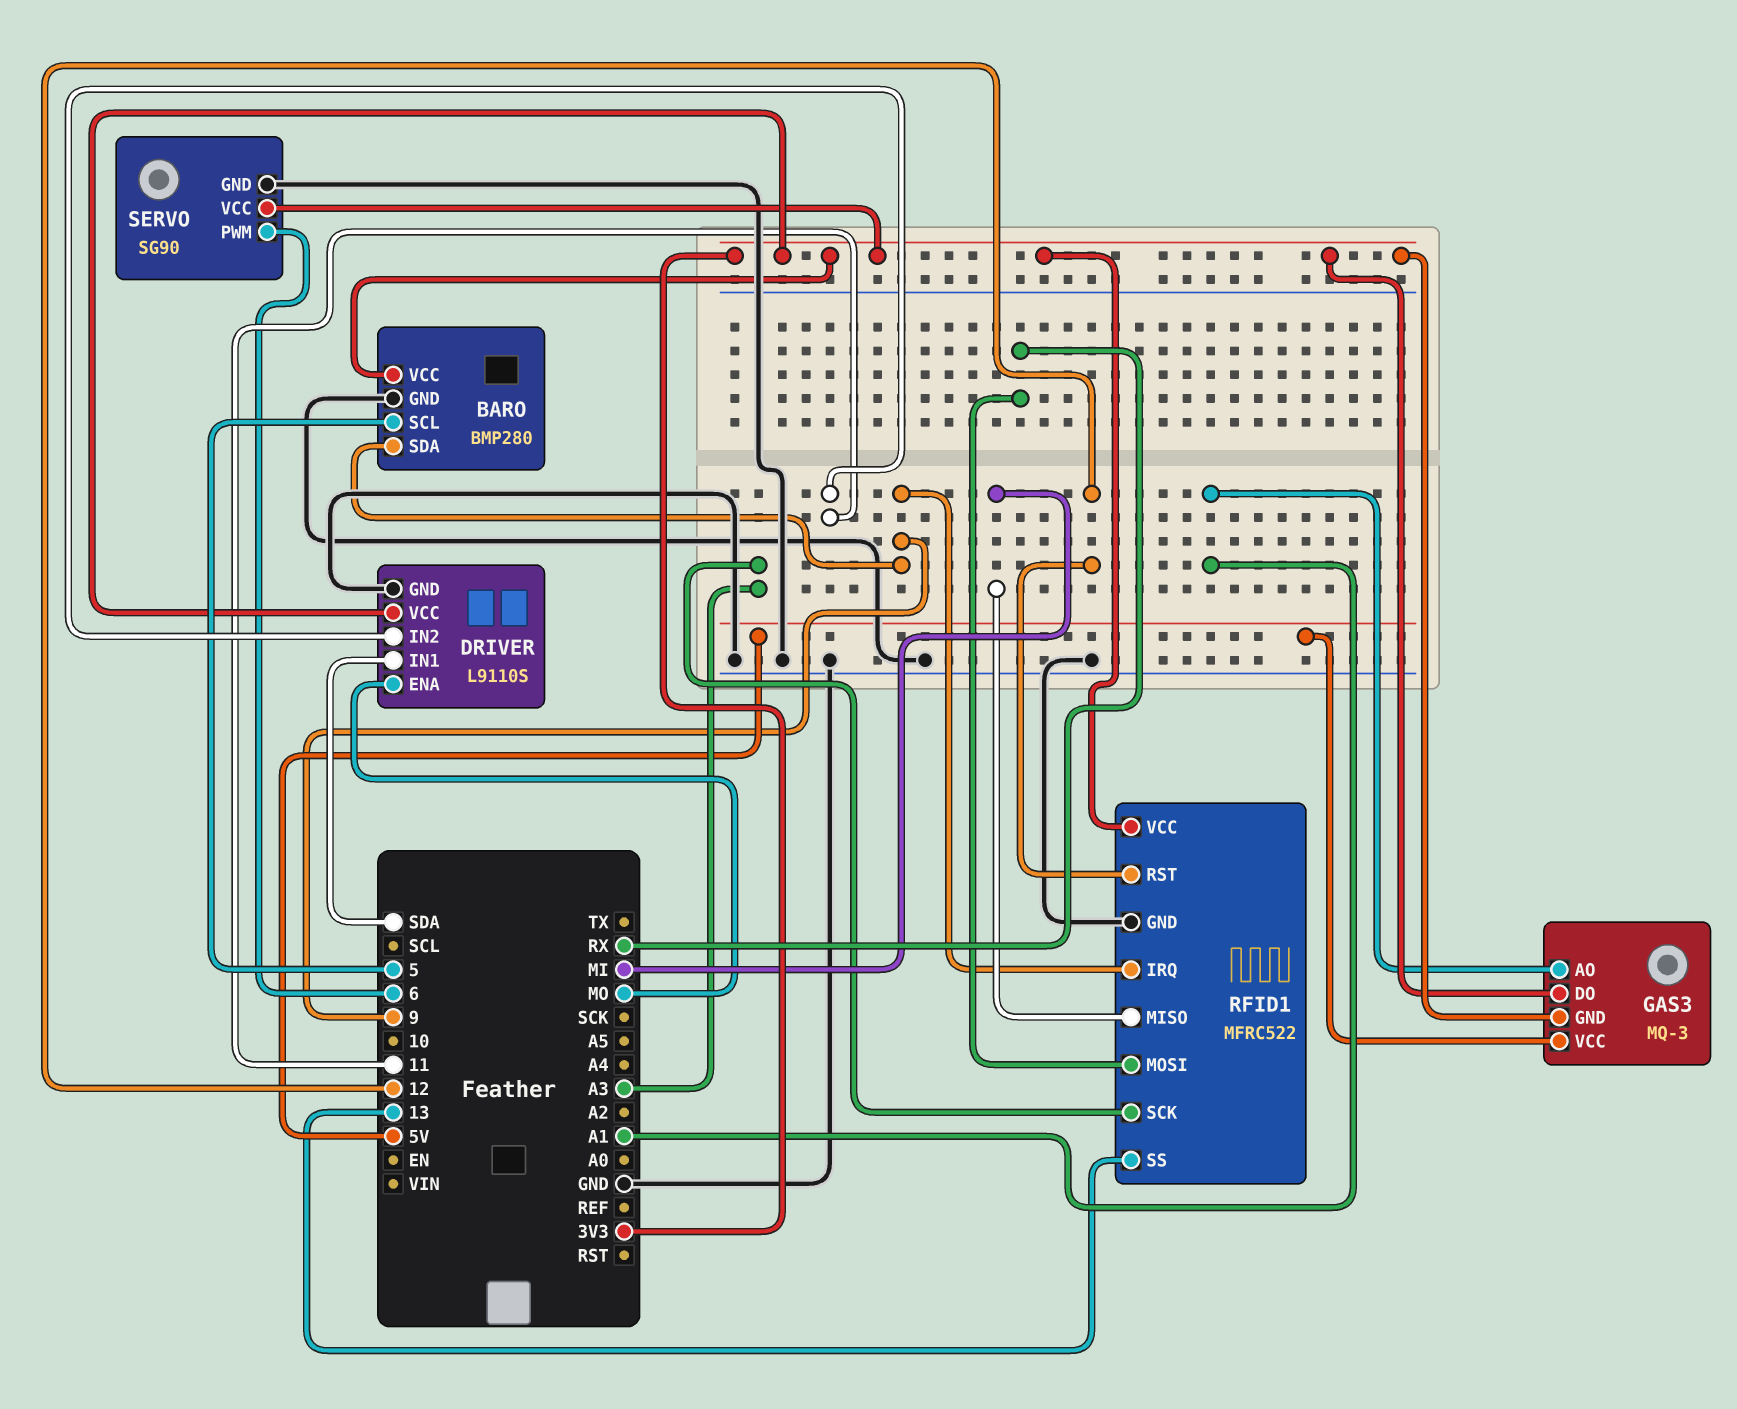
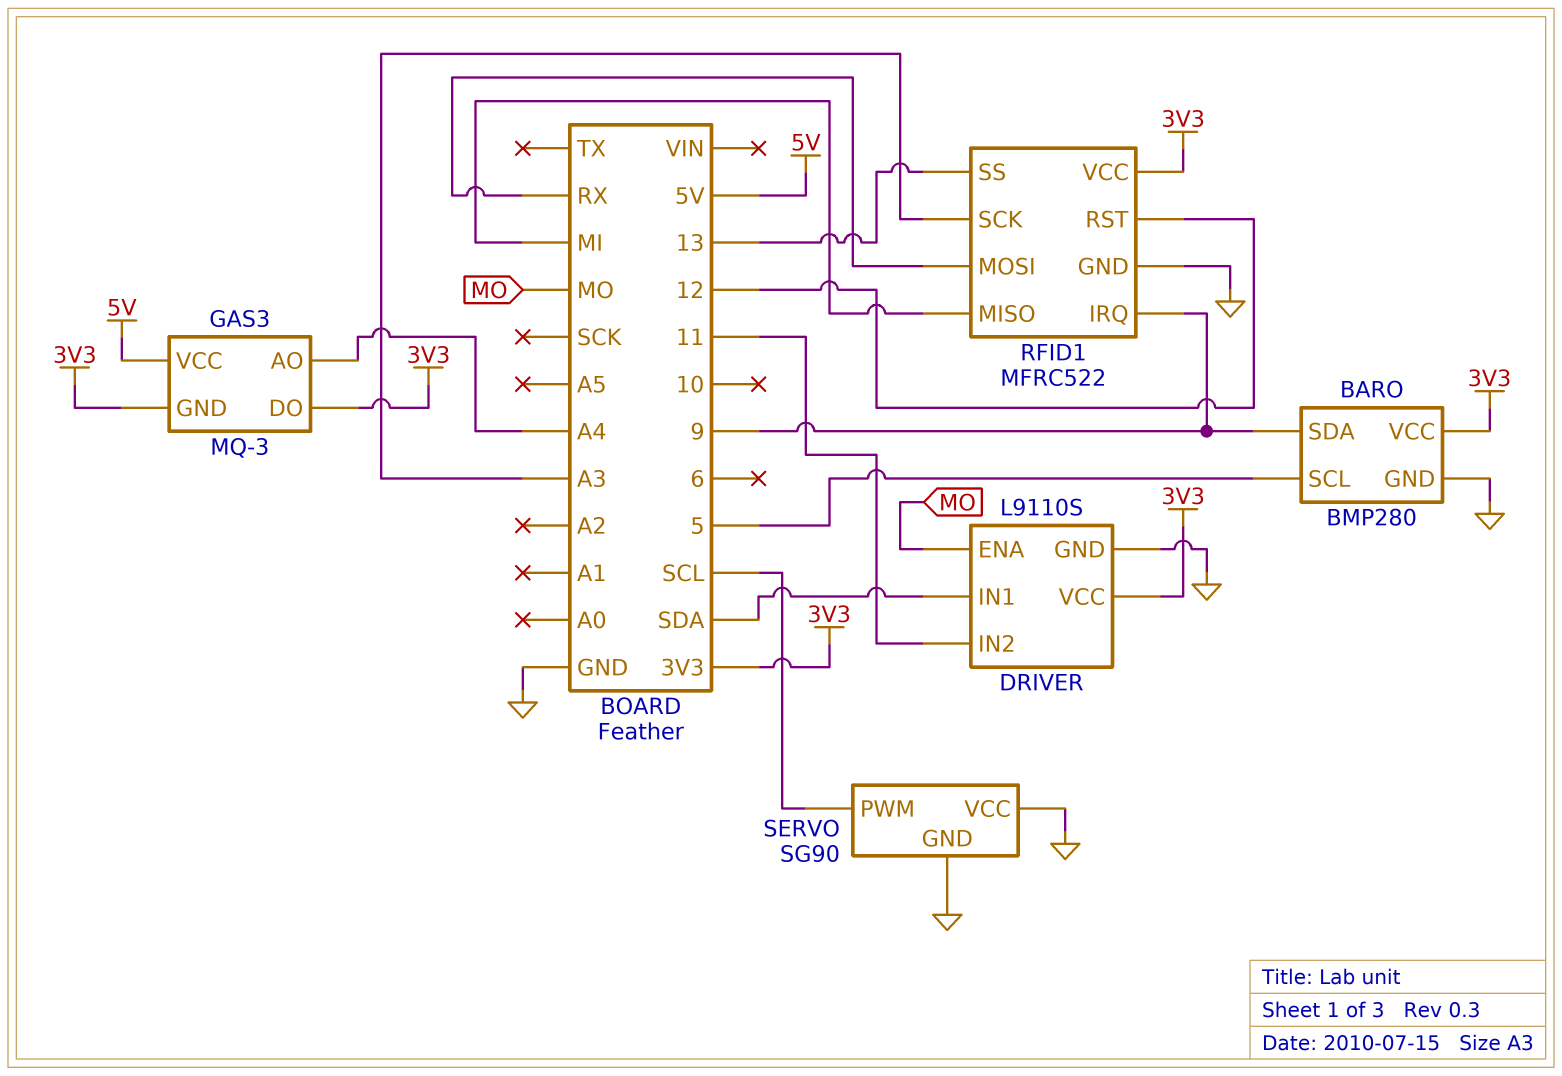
GAS3 pin AO: A1 -> A4
SERVO pin PWM: 6 -> SCL
SERVO pin VCC: 3V3 -> GND

